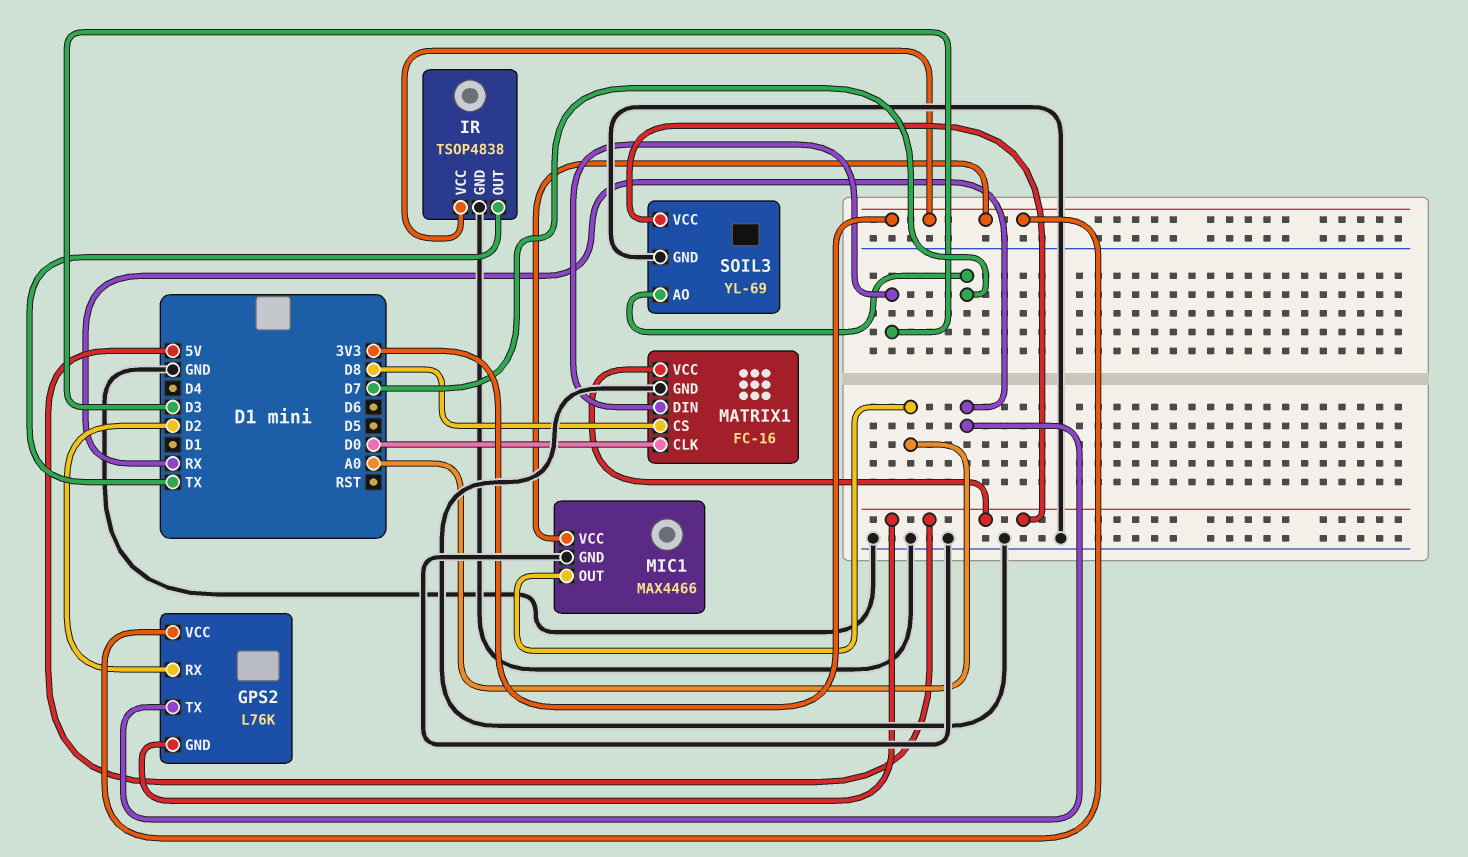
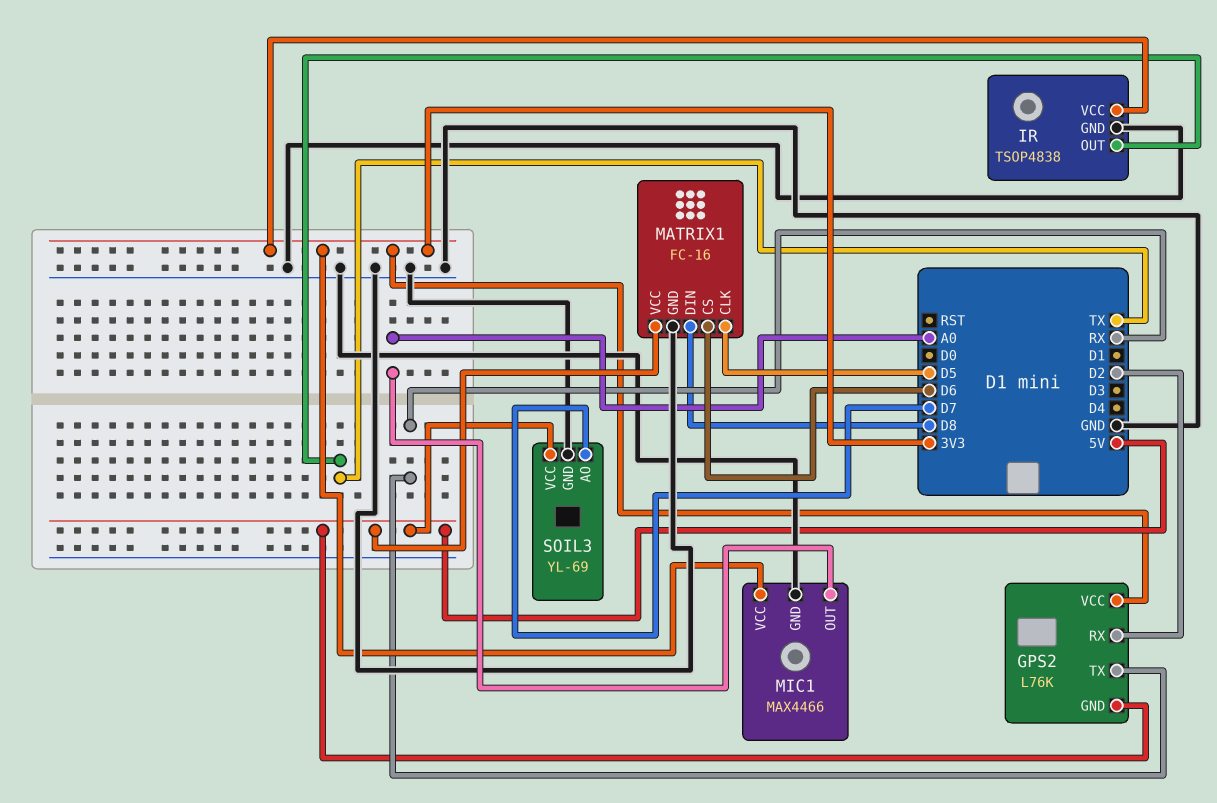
MATRIX1 pin CLK: D0 -> D5
MATRIX1 pin CS: D8 -> D6
MATRIX1 pin DIN: D3 -> D8

